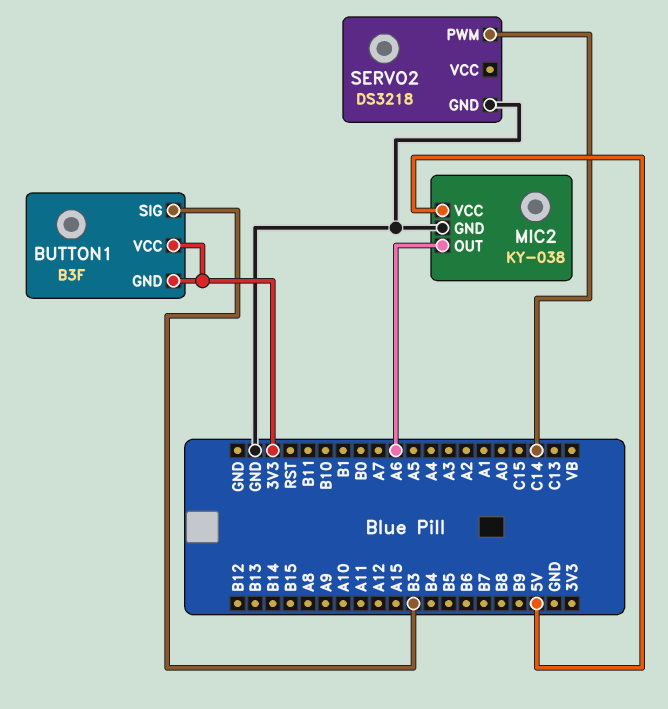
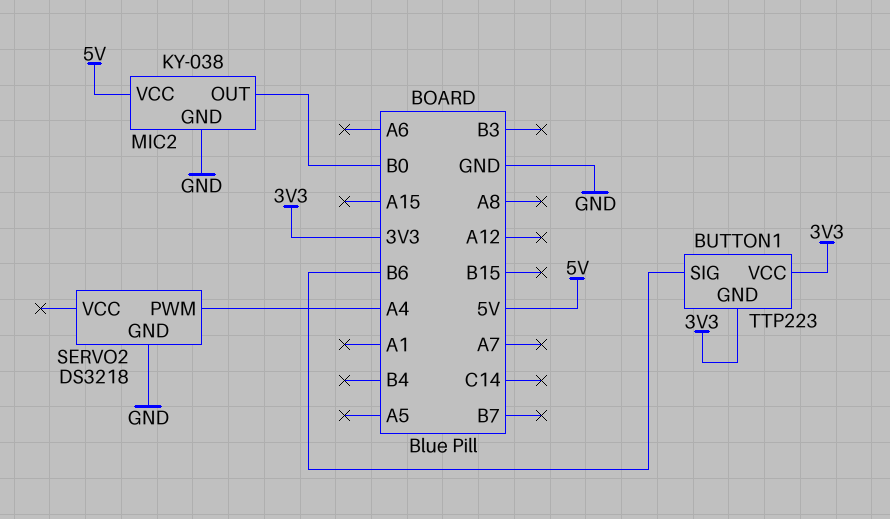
BUTTON1: B3F -> TTP223
BUTTON1 pin SIG: B3 -> B6
MIC2 pin OUT: A6 -> B0
SERVO2 pin PWM: C14 -> A4

